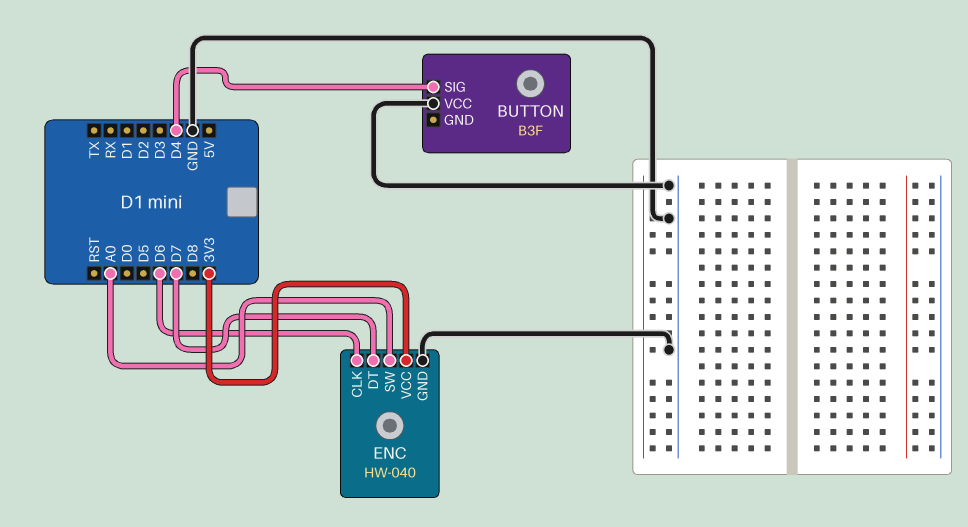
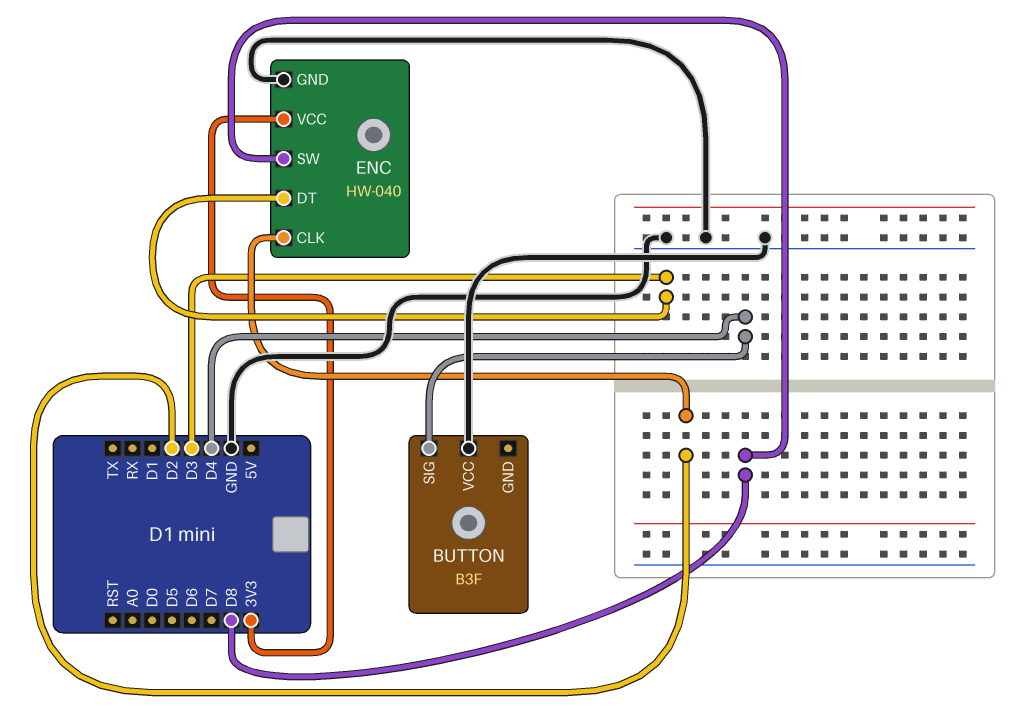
ENC pin CLK: D6 -> D2
ENC pin DT: D7 -> D3
ENC pin SW: A0 -> D8

